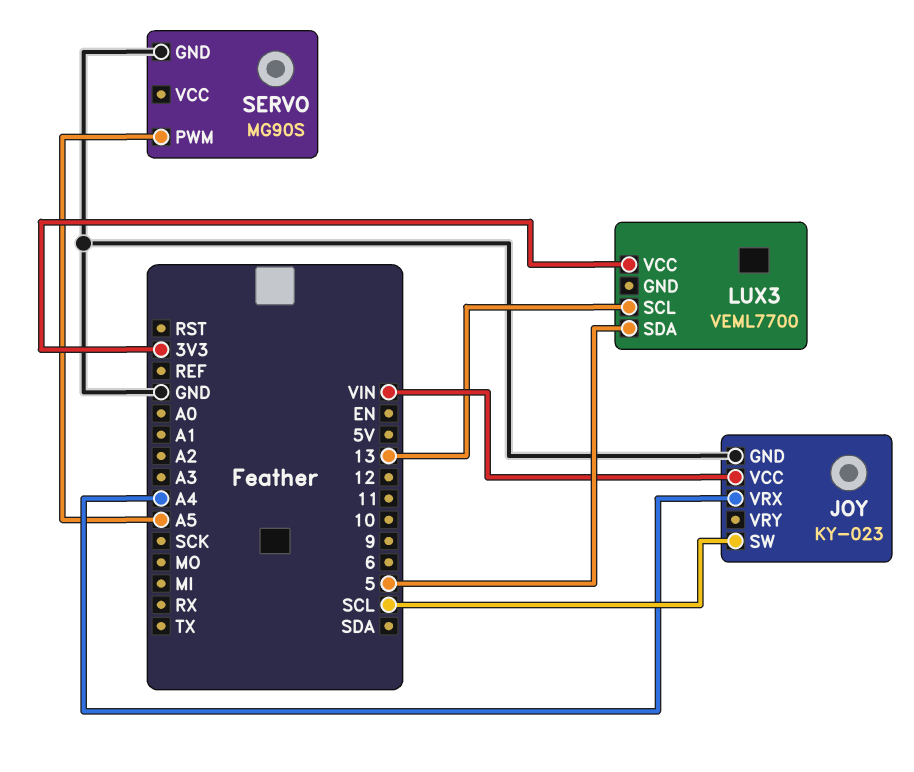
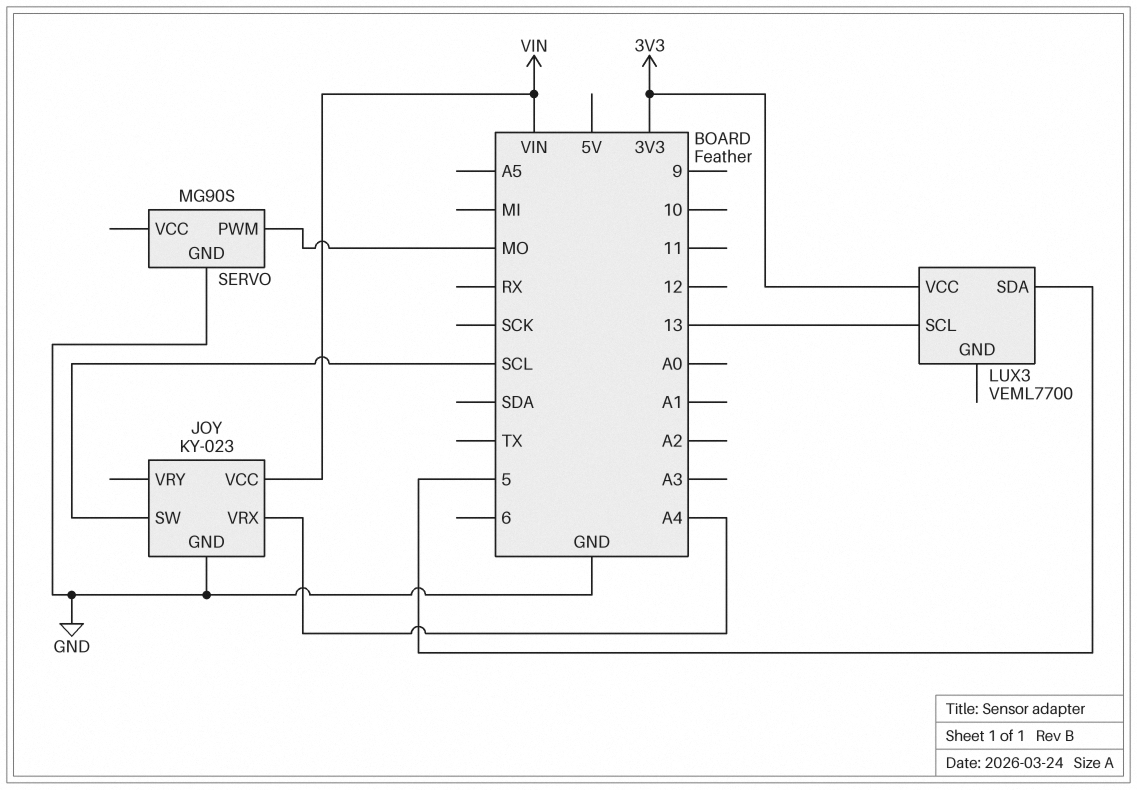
SERVO pin PWM: A5 -> MO

